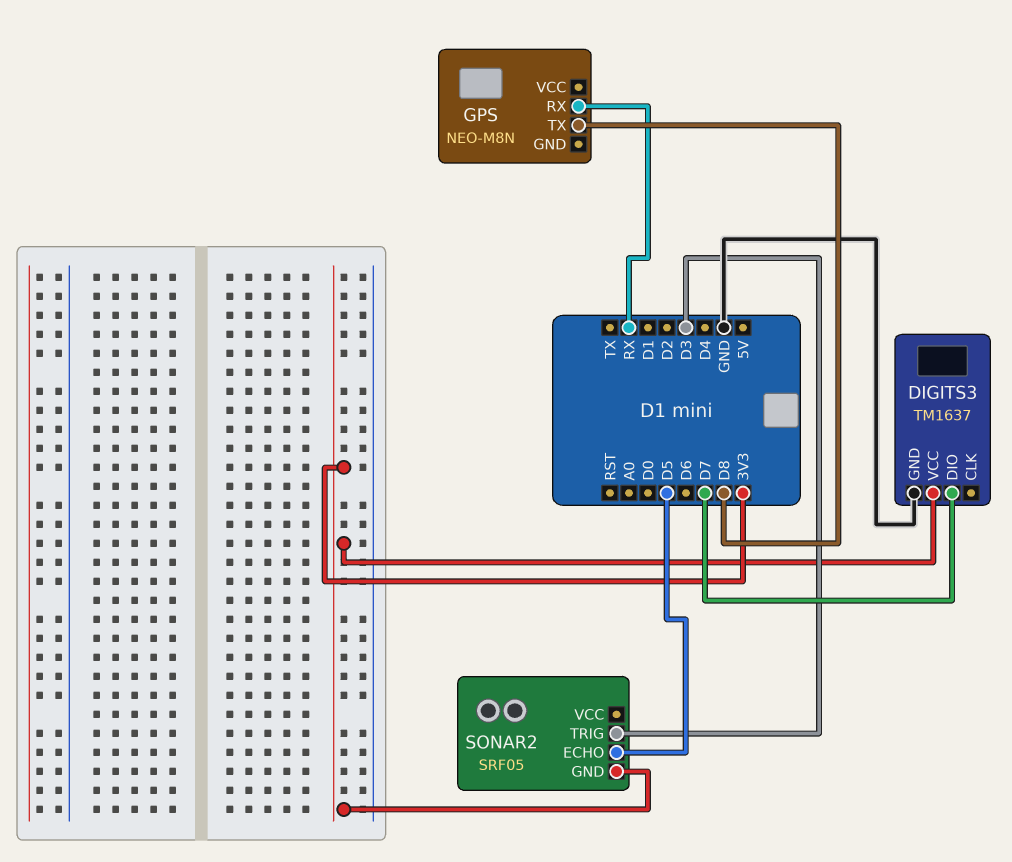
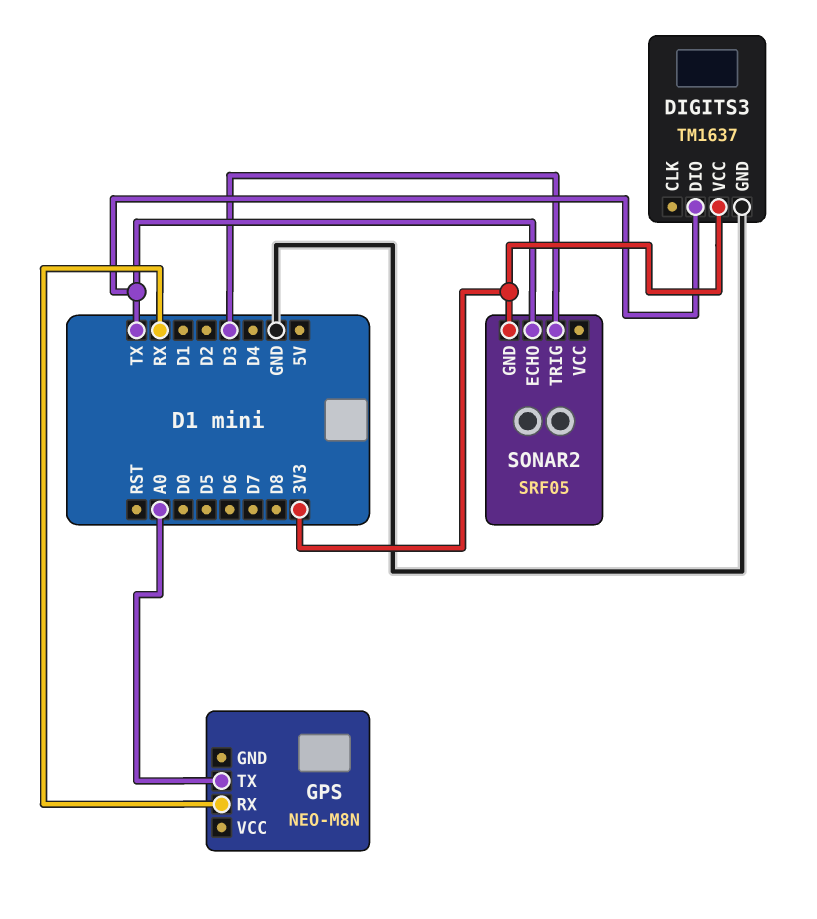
DIGITS3 pin DIO: D7 -> TX
GPS pin TX: D8 -> A0
SONAR2 pin ECHO: D5 -> TX

